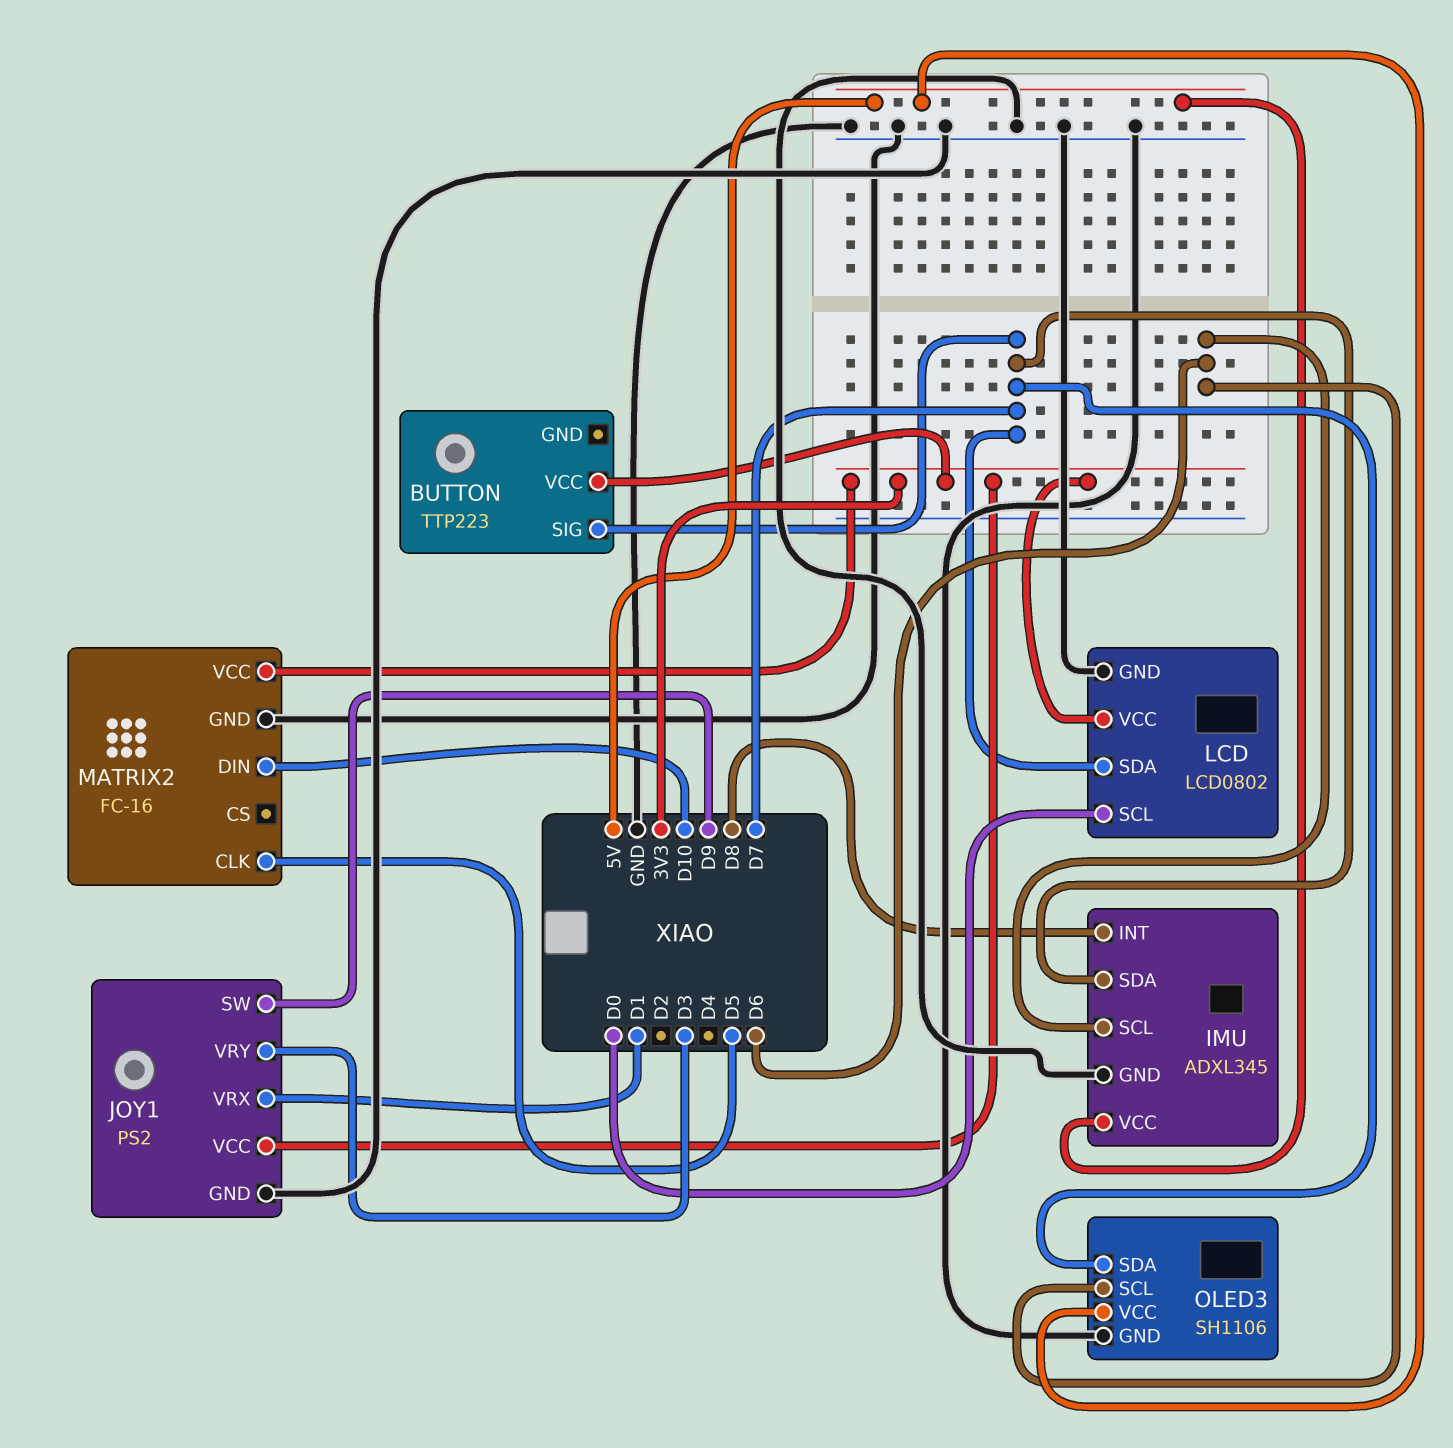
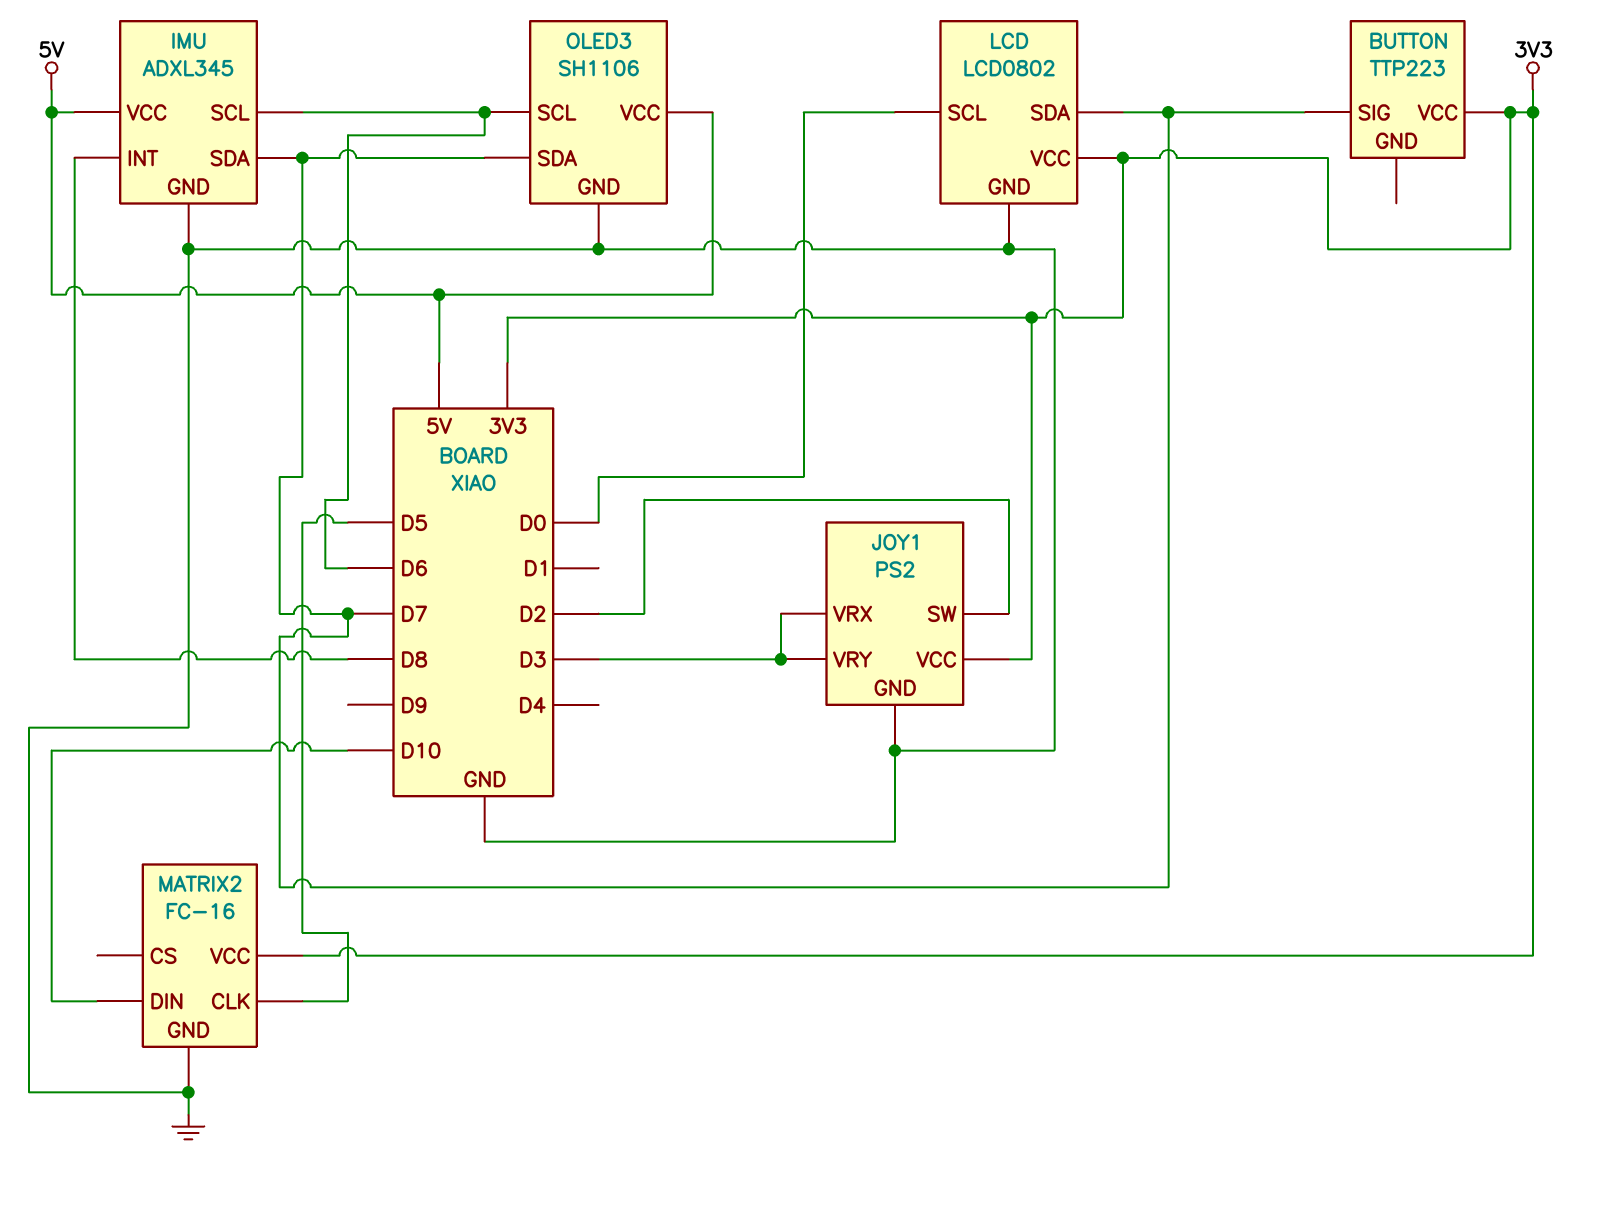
JOY1 pin SW: D9 -> D2
JOY1 pin VRX: D1 -> D3

